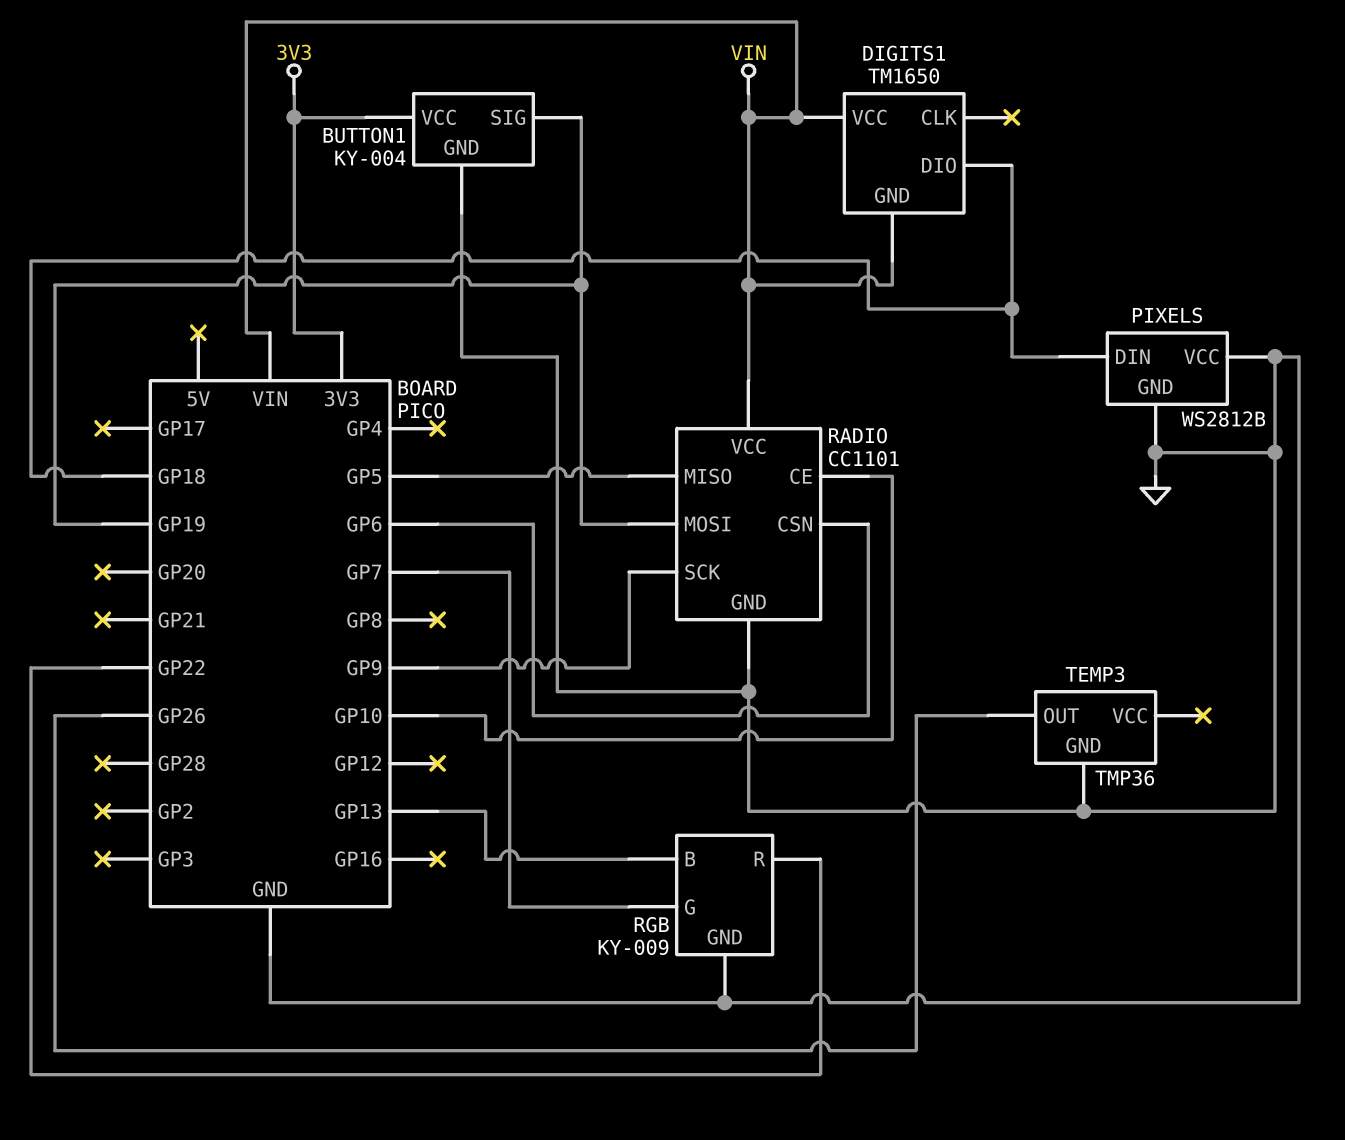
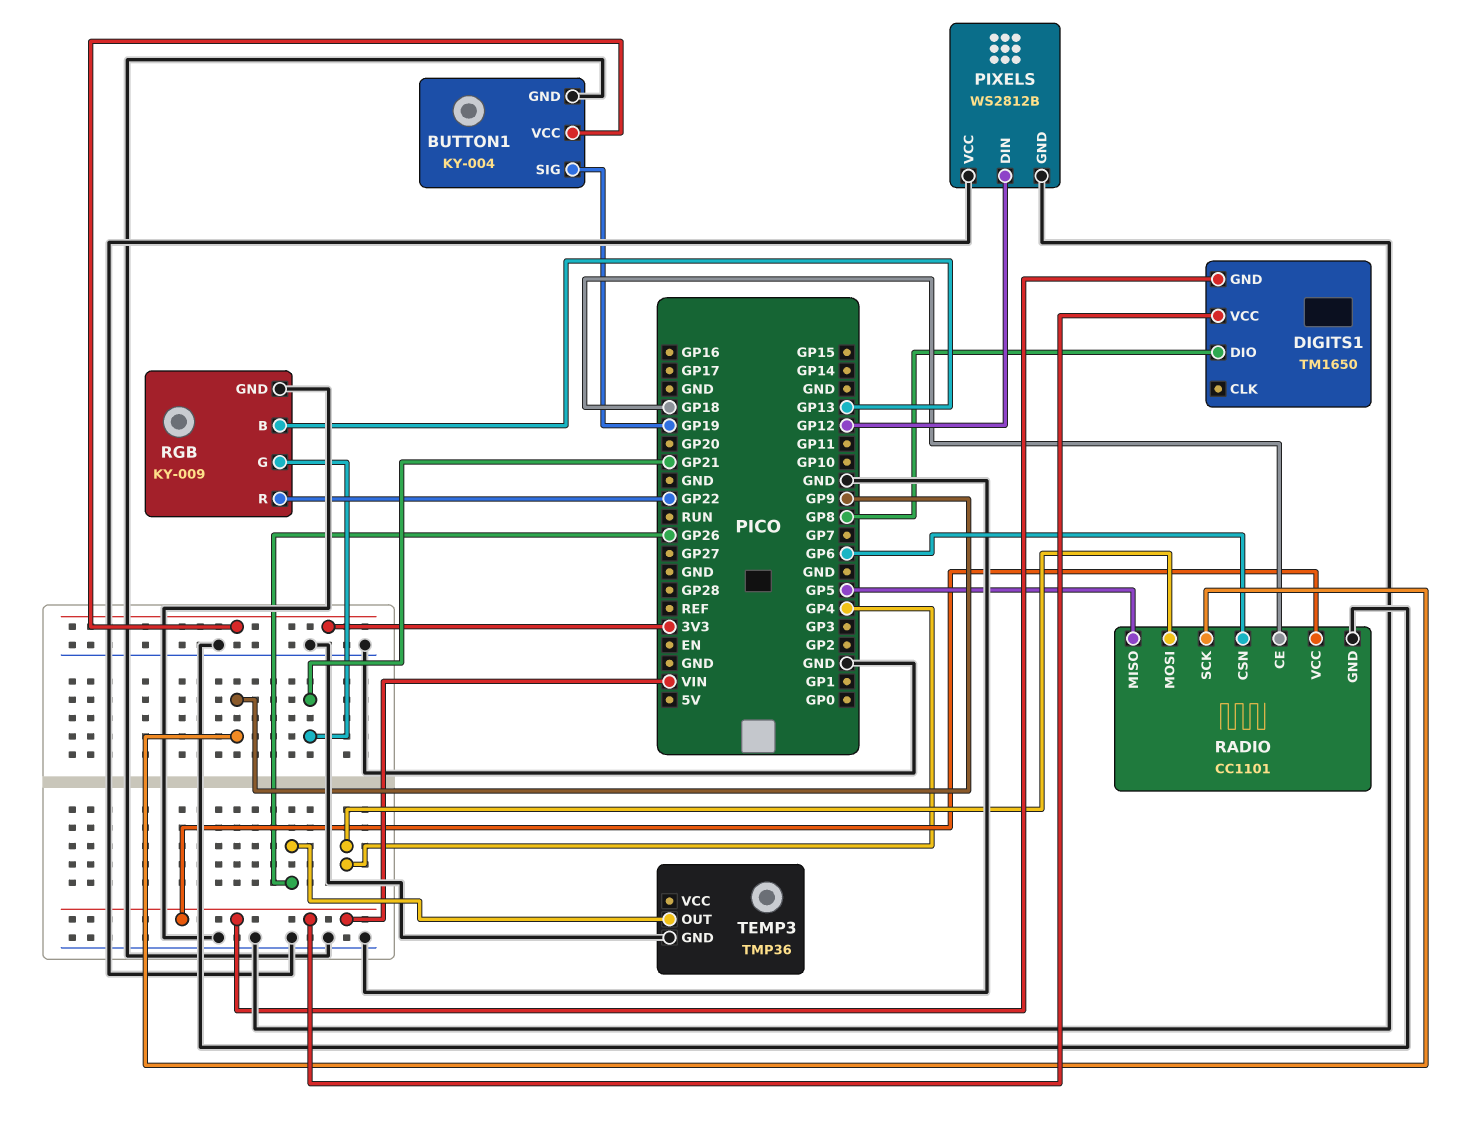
DIGITS1 pin DIO: GP18 -> GP8
PIXELS pin DIN: GP18 -> GP12
RADIO pin CE: GP10 -> GP18
RADIO pin MOSI: GP19 -> GP4
RGB pin G: GP7 -> GP21

